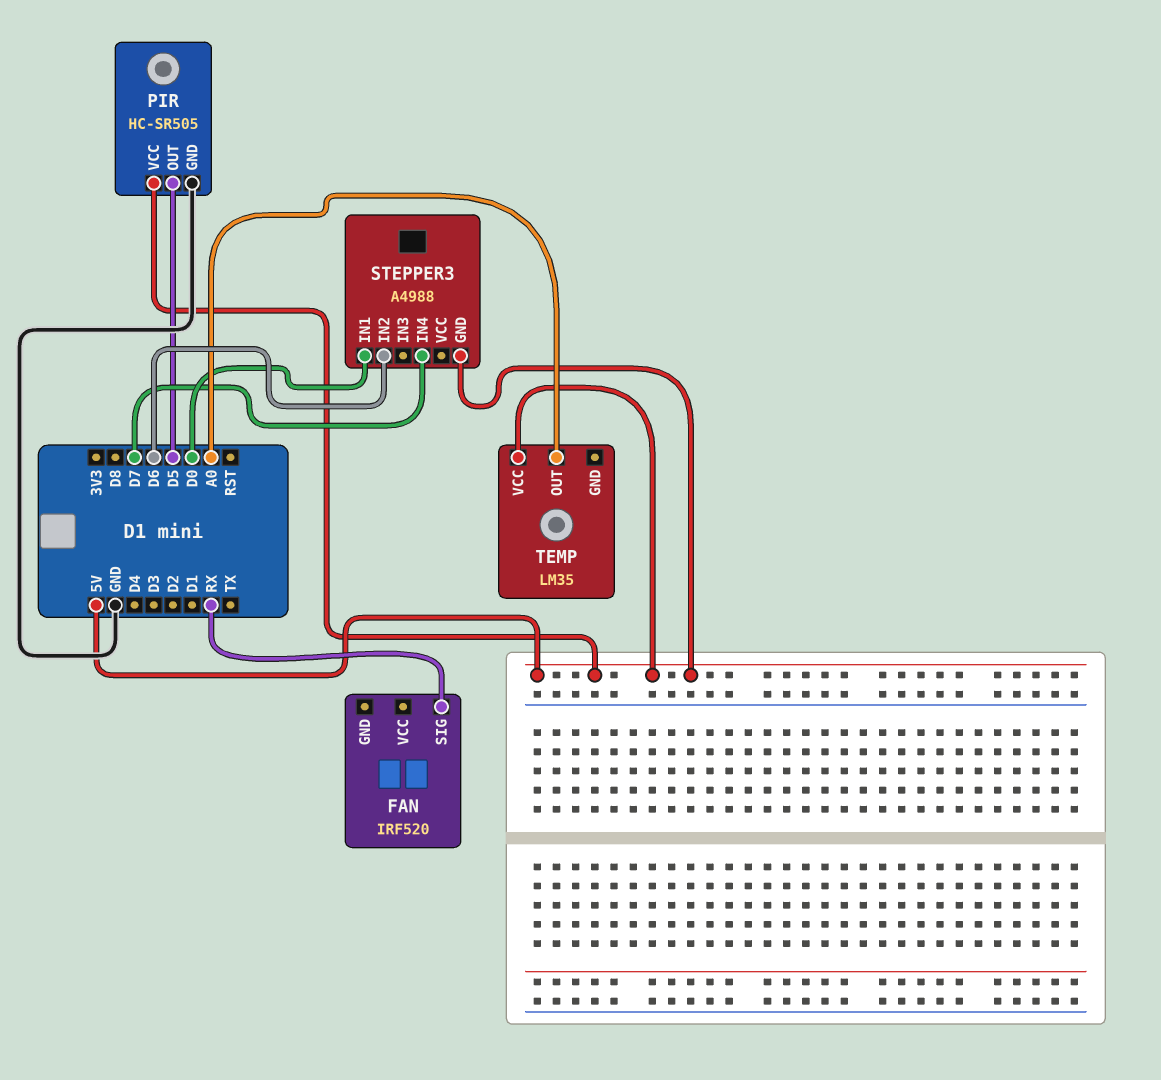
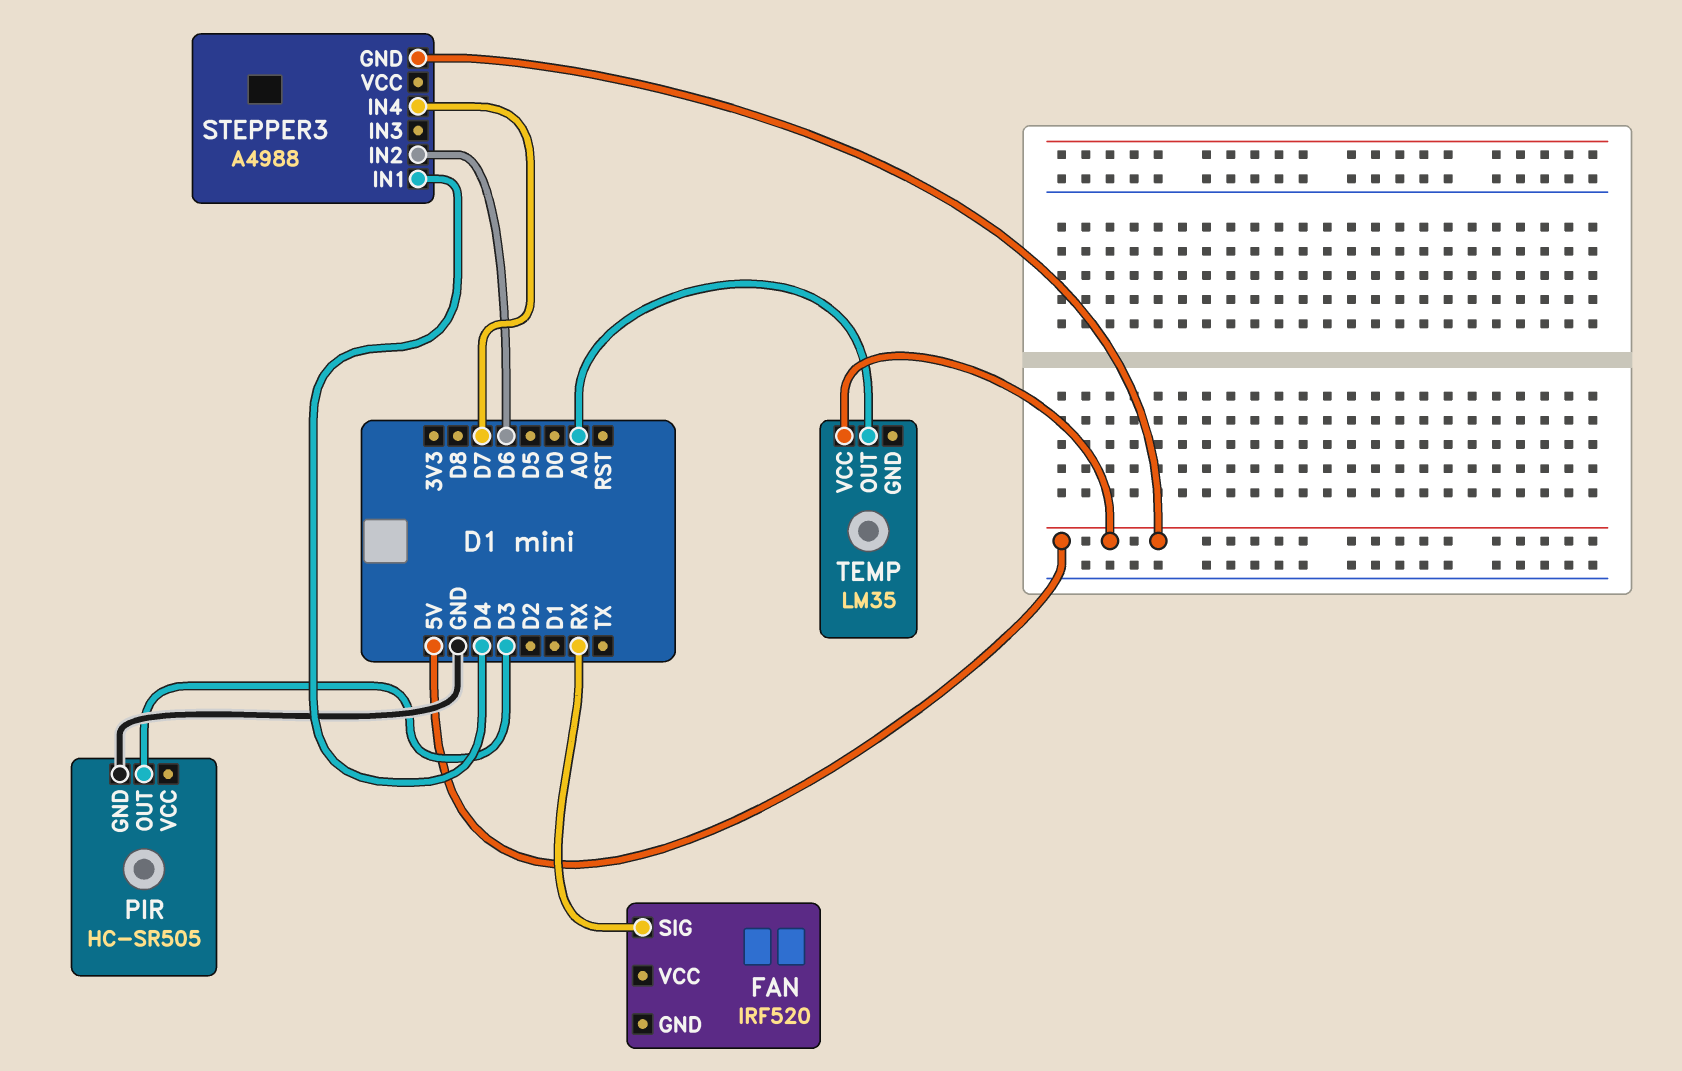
PIR pin OUT: D5 -> D3
PIR pin VCC: 5V -> none
STEPPER3 pin IN1: D0 -> D4

